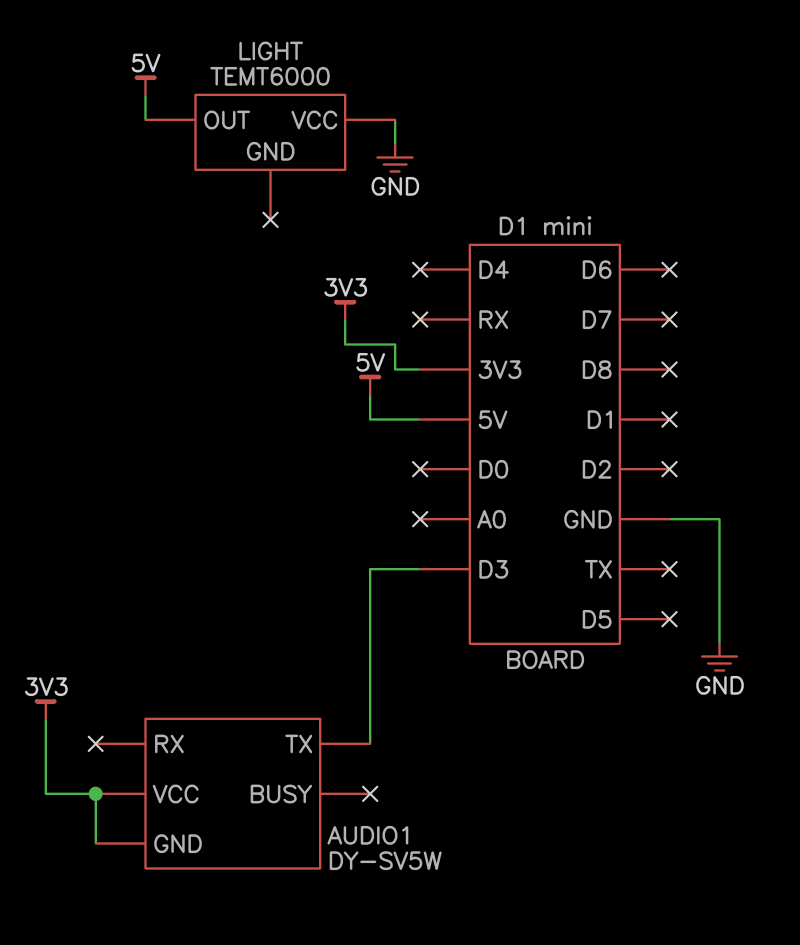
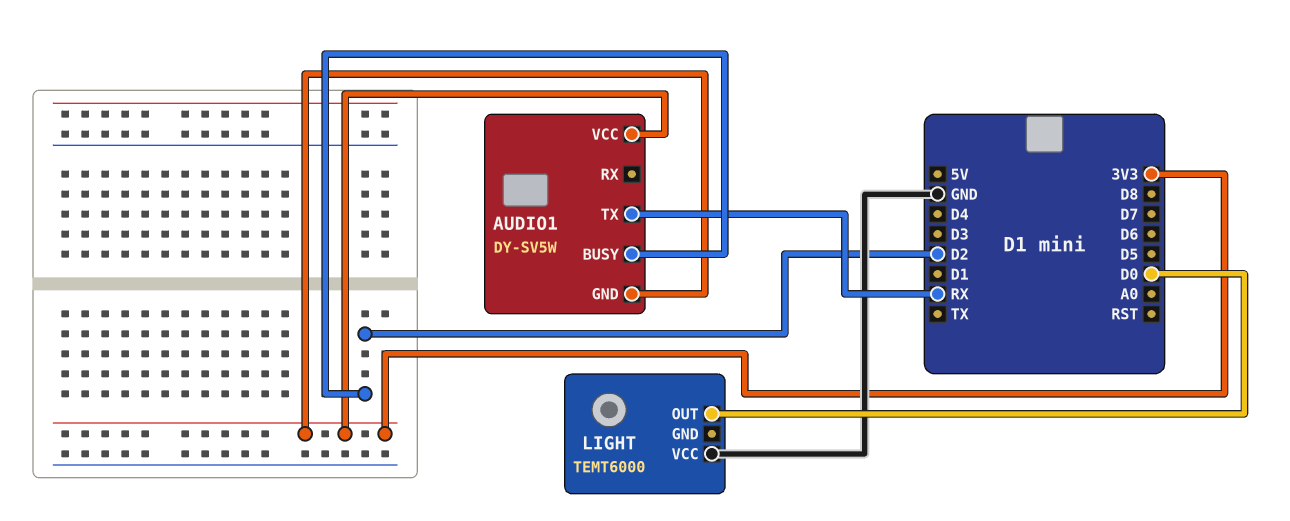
AUDIO1 pin BUSY: none -> D2
AUDIO1 pin TX: D3 -> RX
LIGHT pin OUT: 5V -> D0

